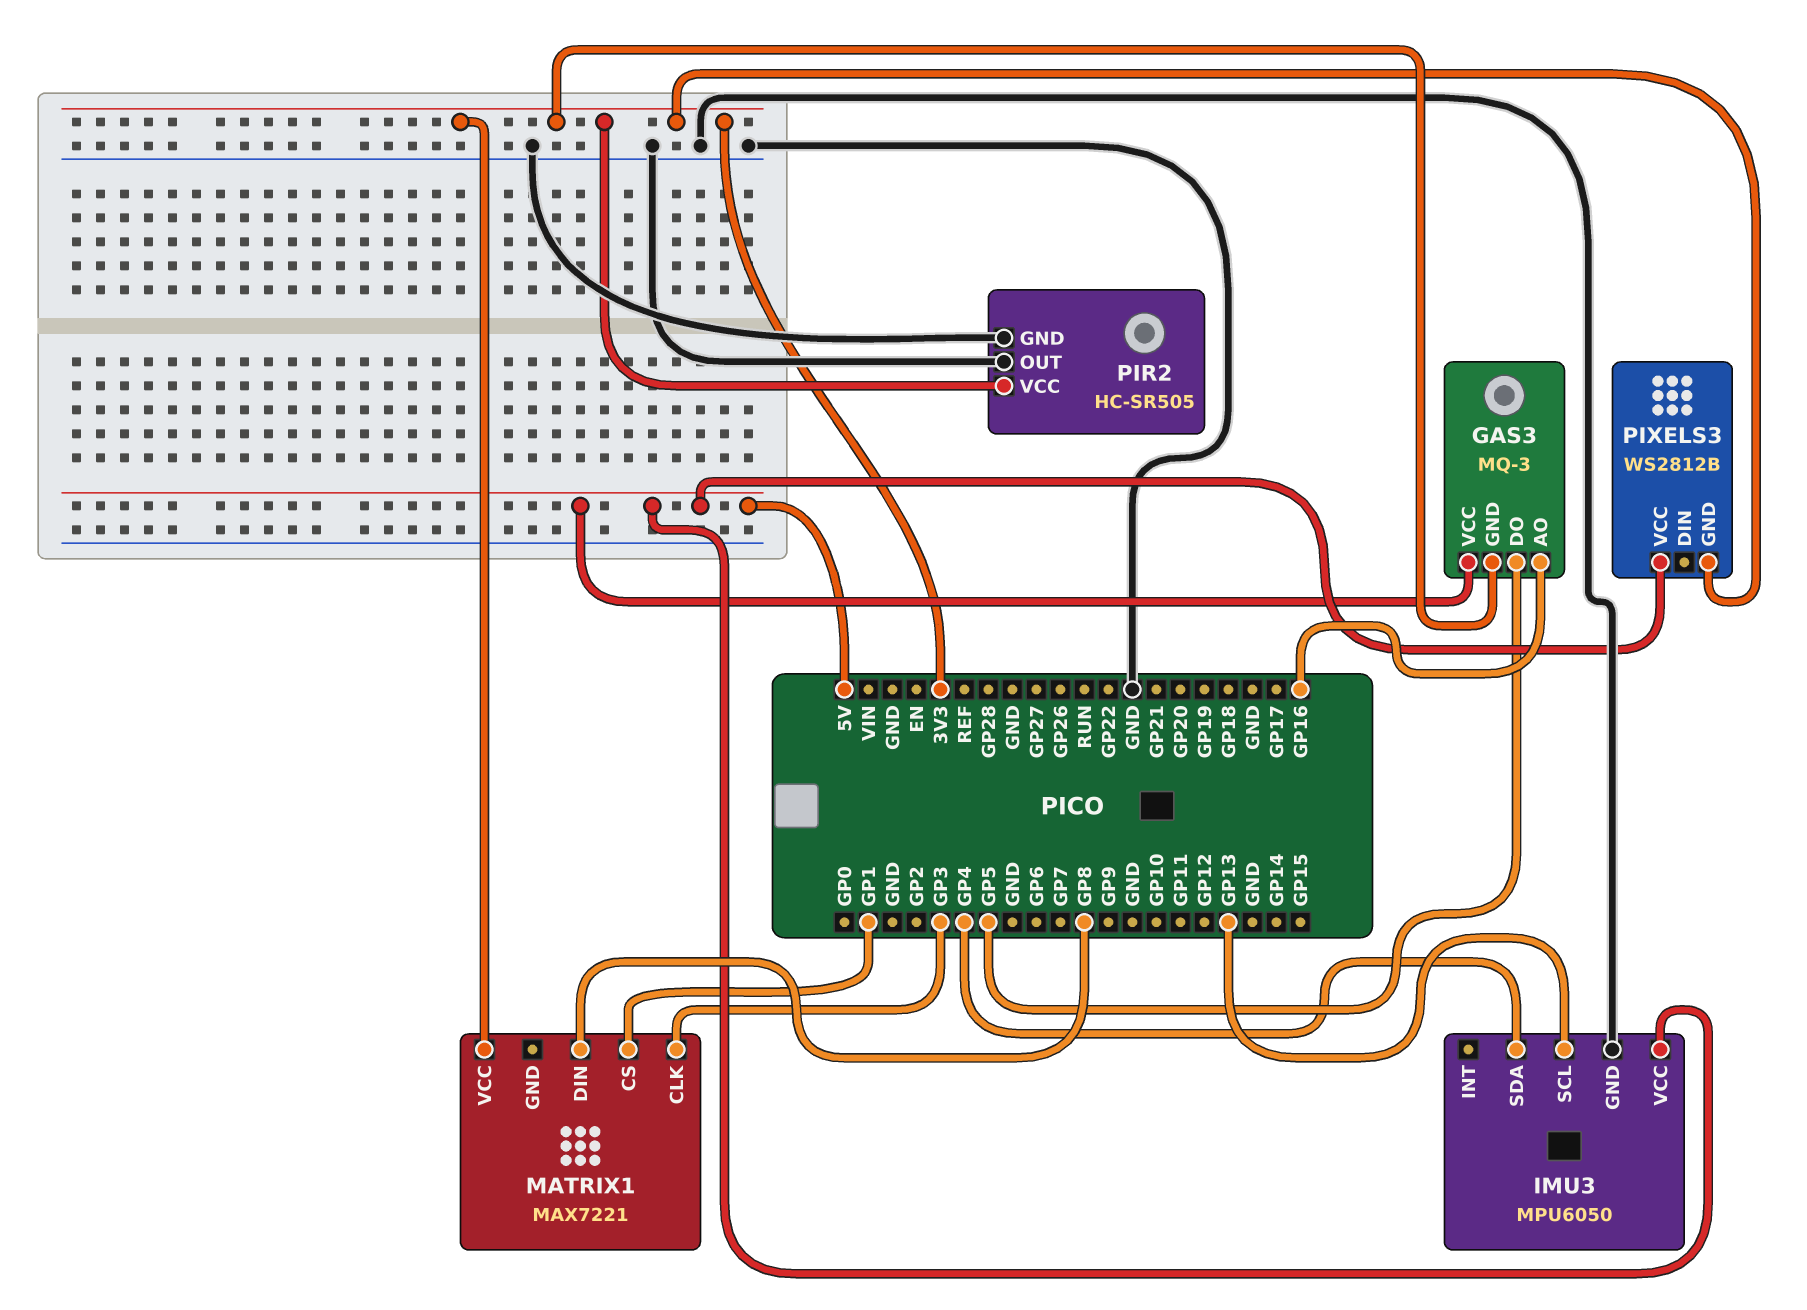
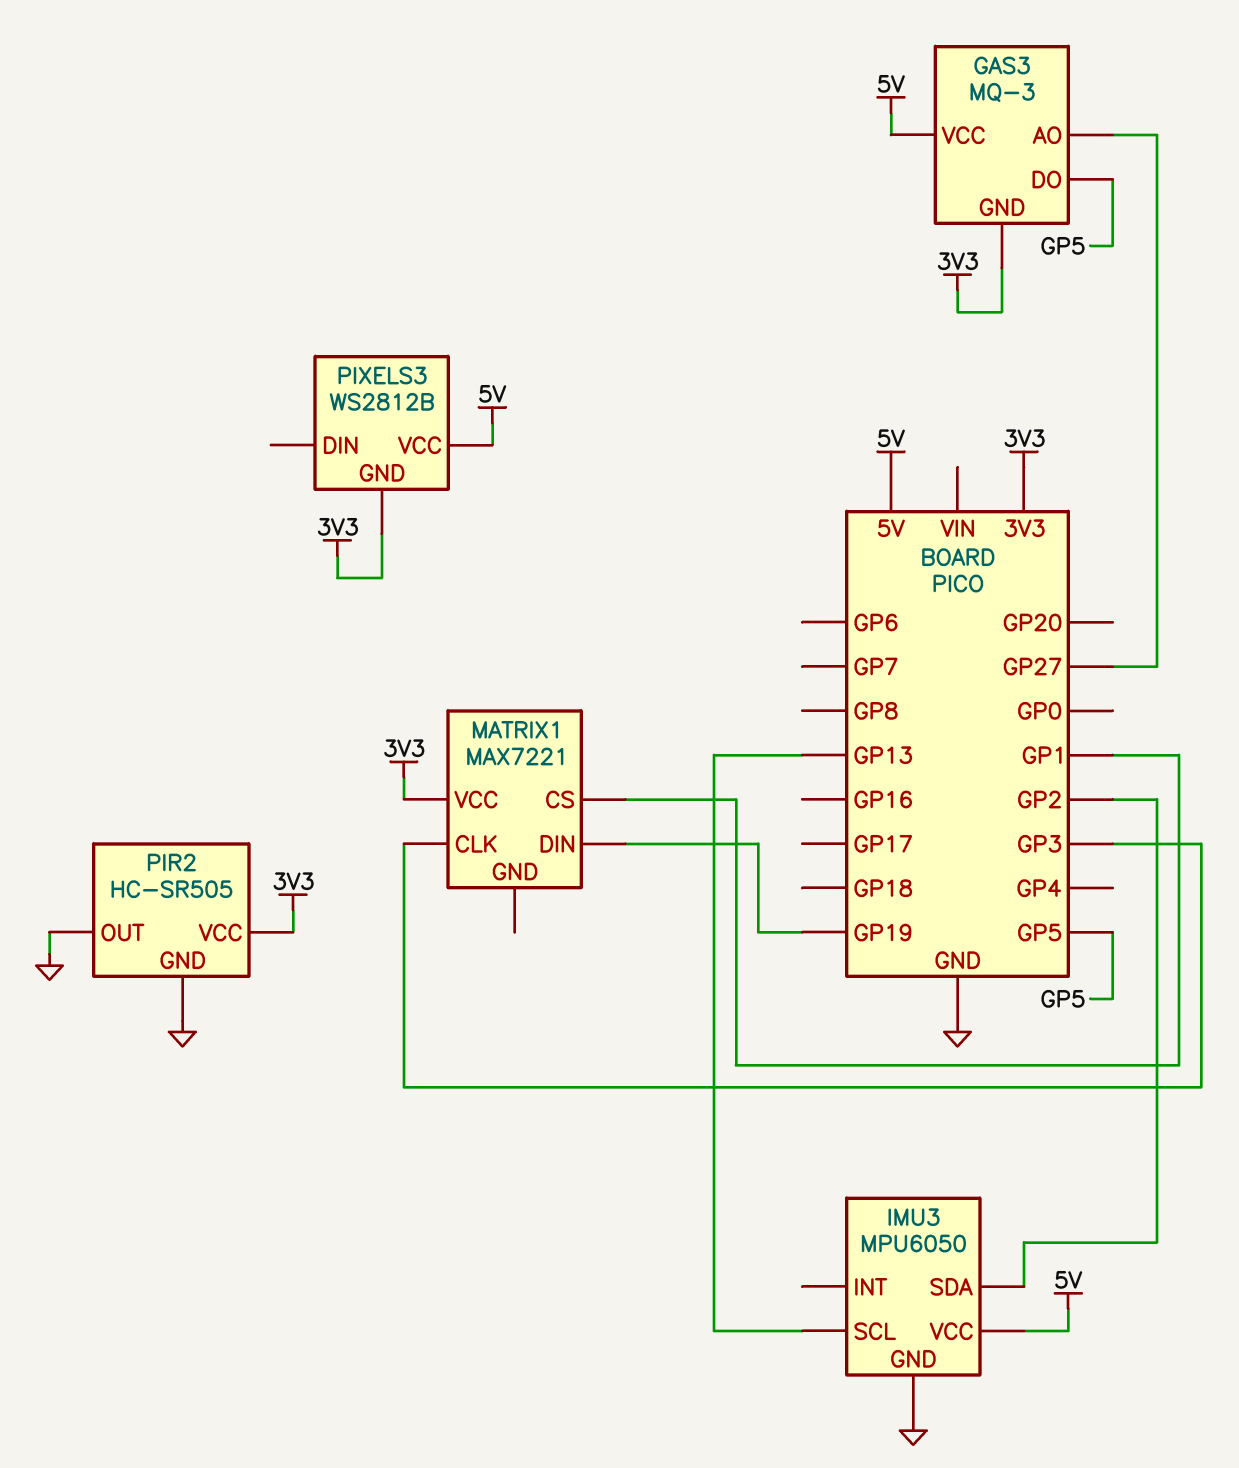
GAS3 pin AO: GP16 -> GP27
IMU3 pin SDA: GP4 -> GP2
MATRIX1 pin DIN: GP8 -> GP19

